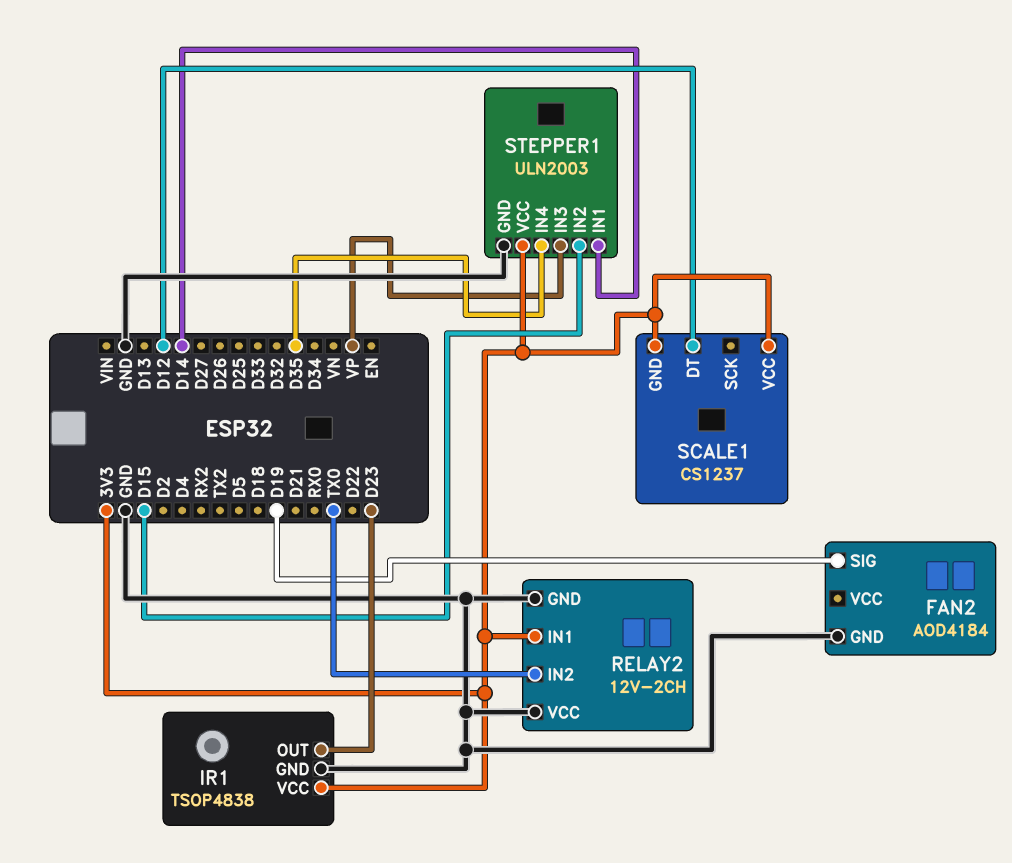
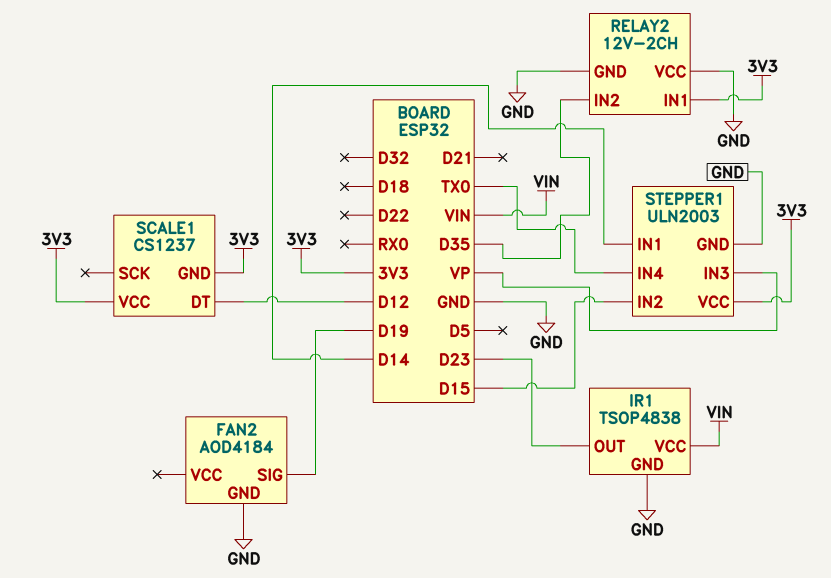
IR1 pin VCC: 3V3 -> VIN
RELAY2 pin IN2: TX0 -> D35
STEPPER1 pin IN4: D35 -> TX0

